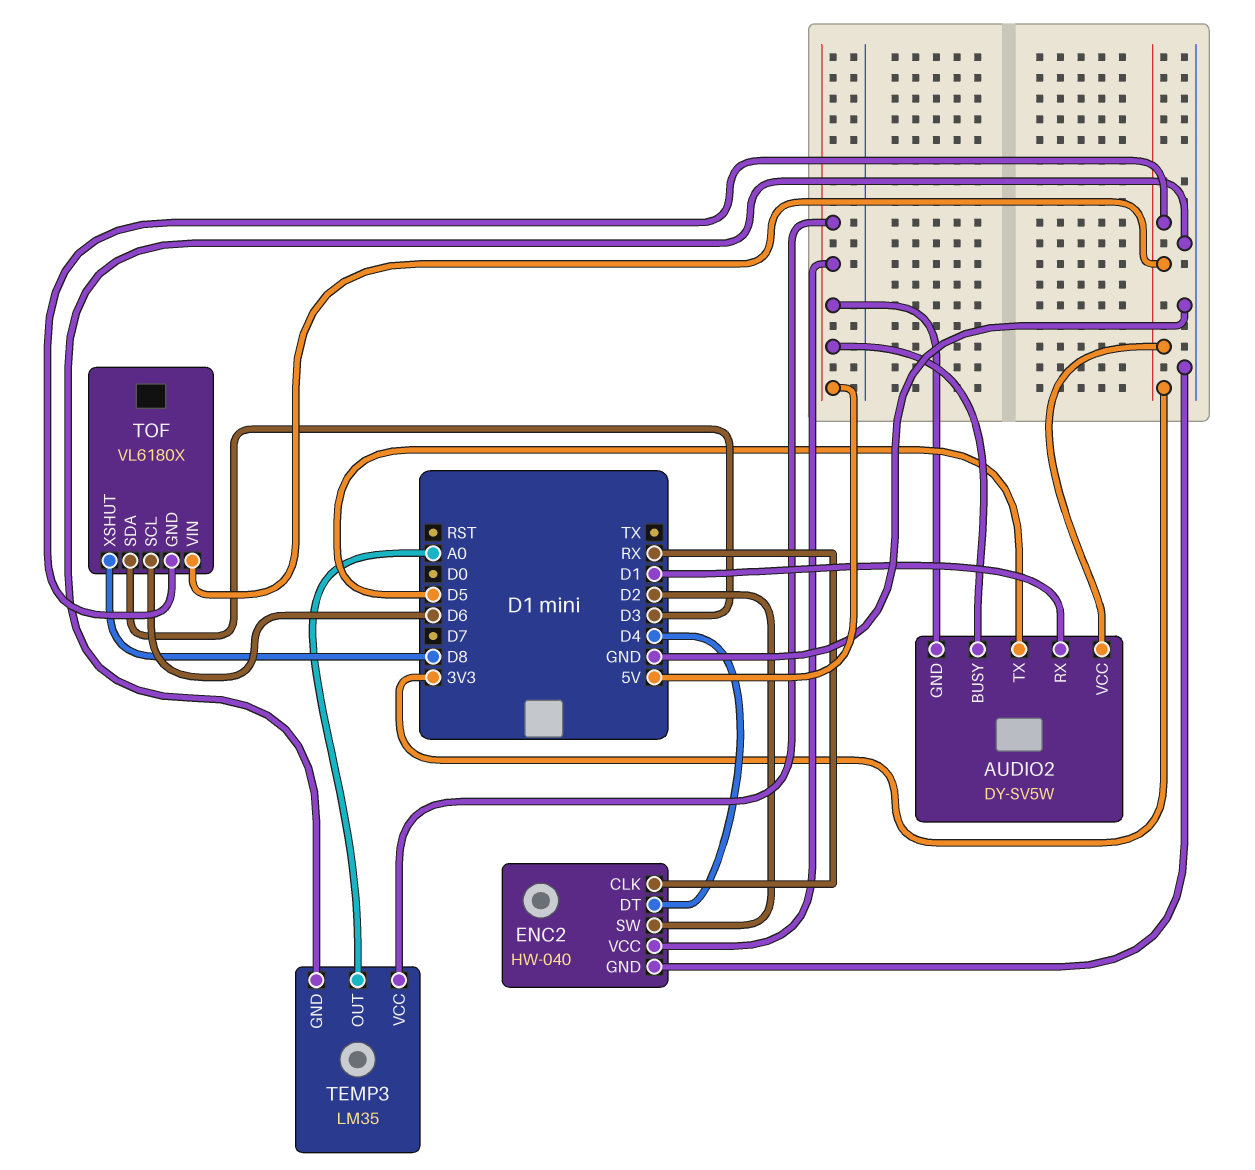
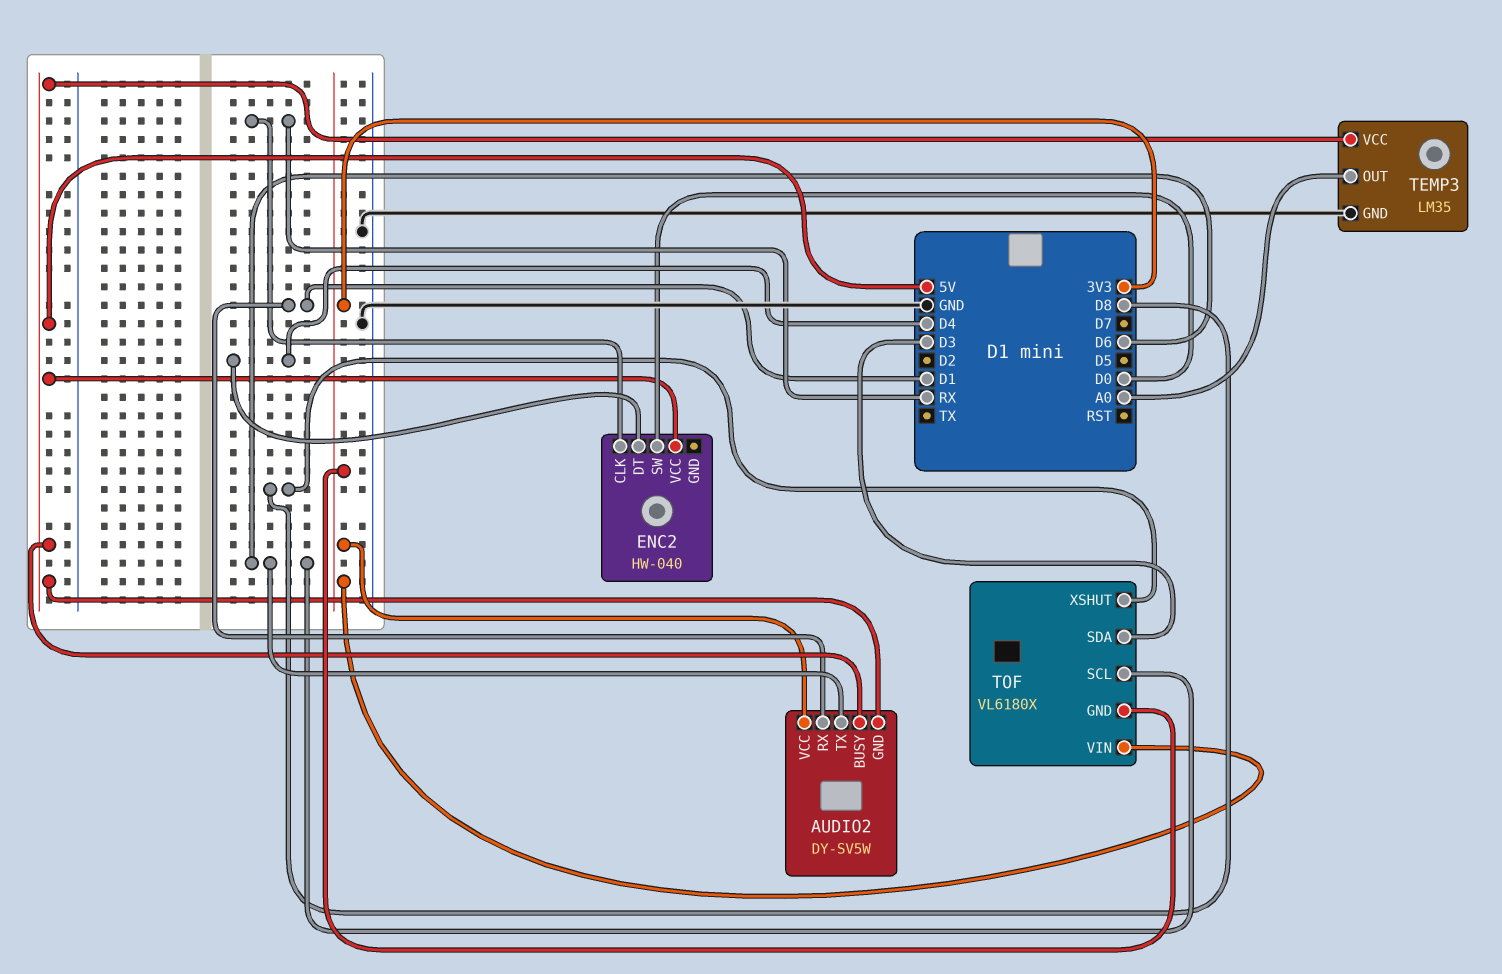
AUDIO2 pin TX: D5 -> D6
ENC2 pin GND: GND -> none
ENC2 pin SW: D2 -> D0

